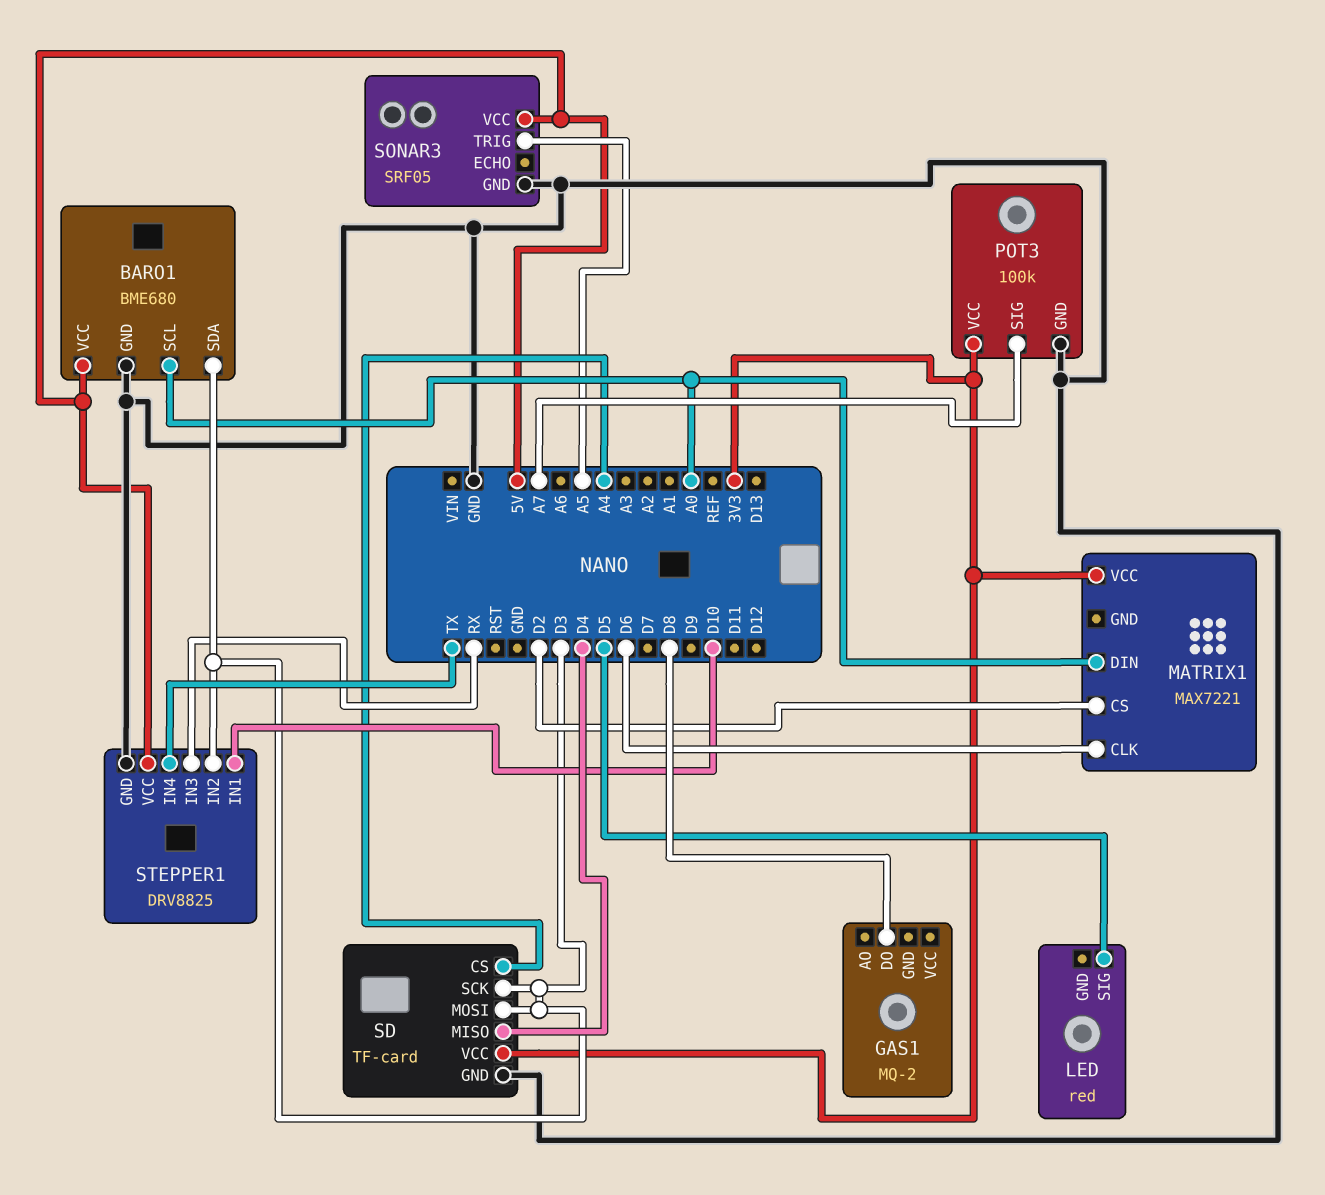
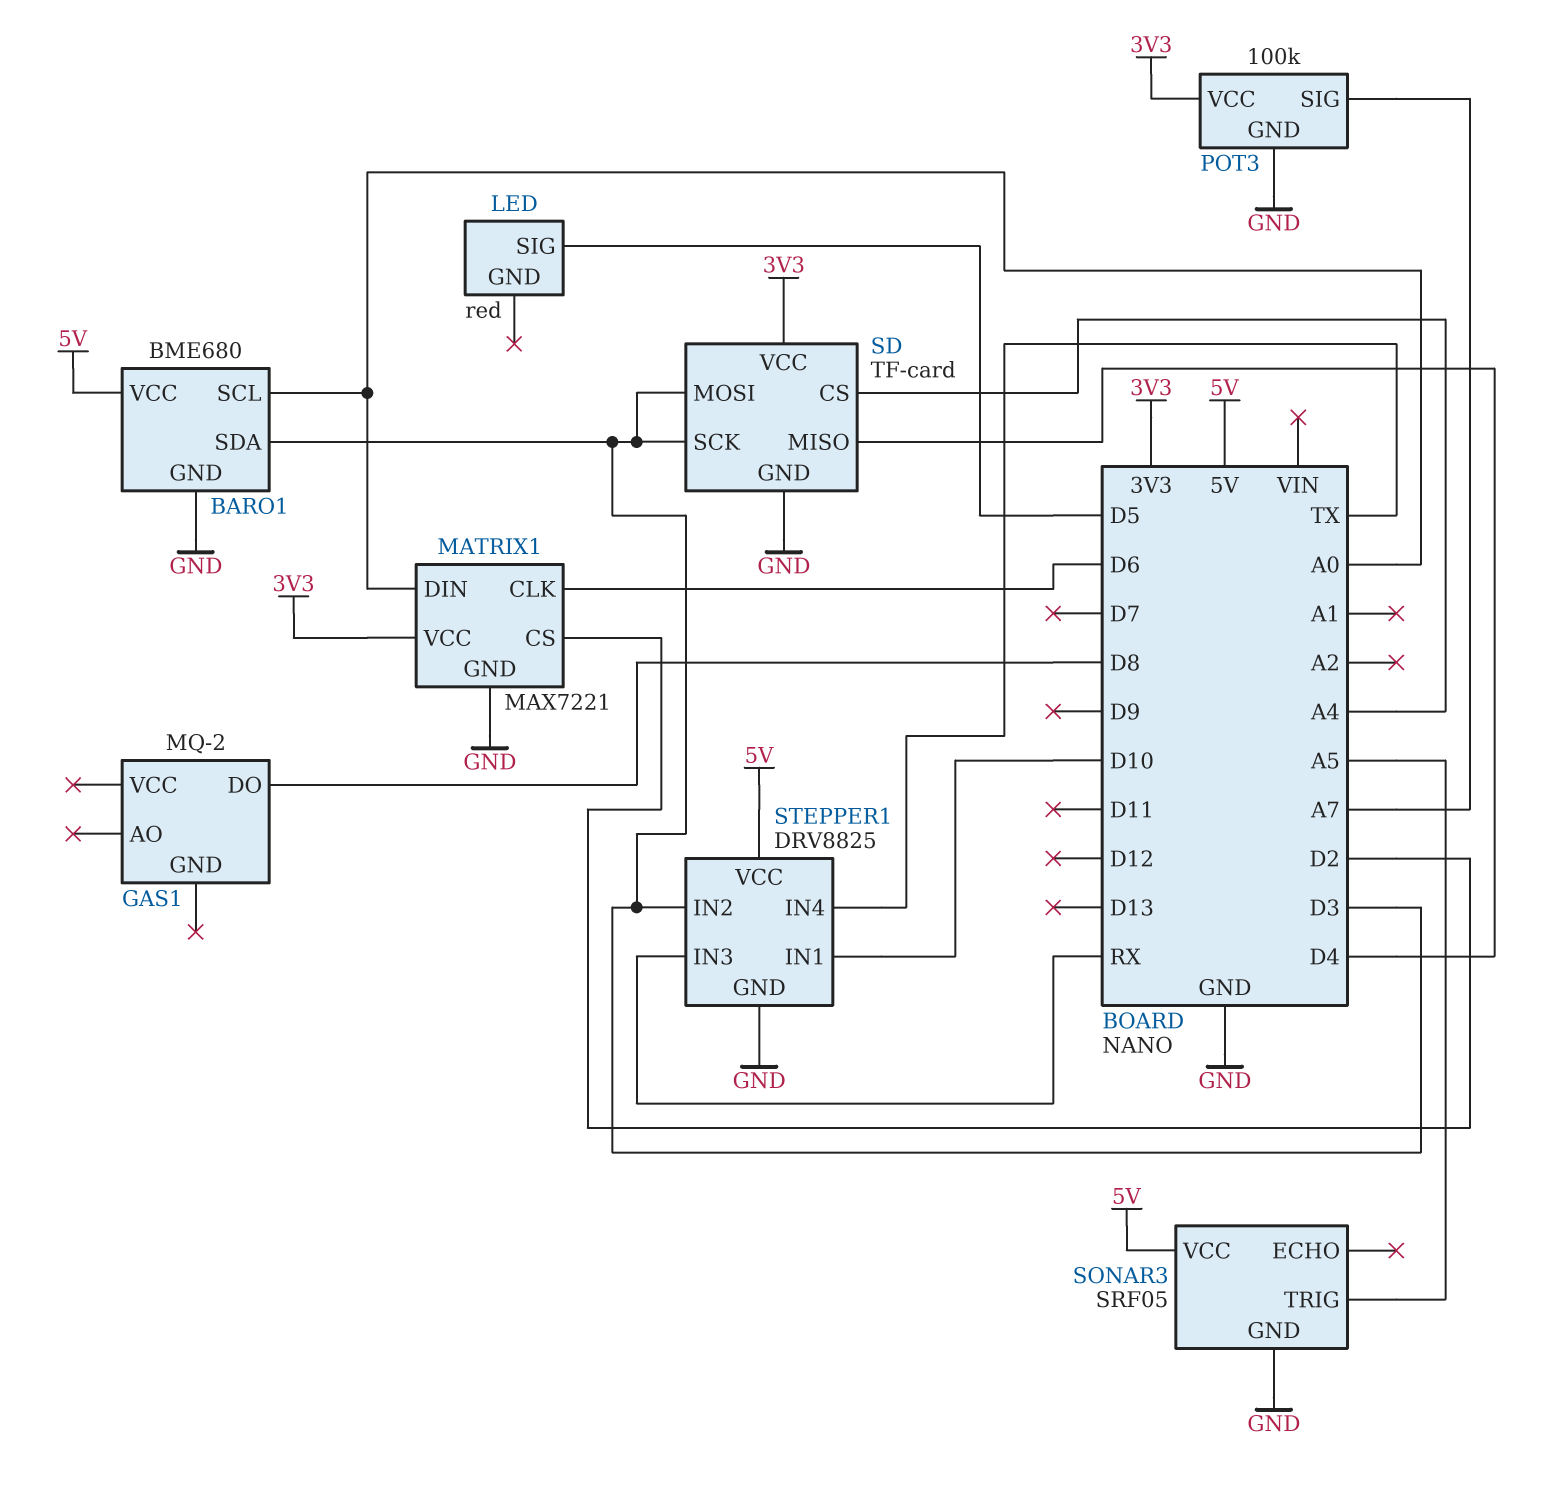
MATRIX1 pin GND: none -> GND

